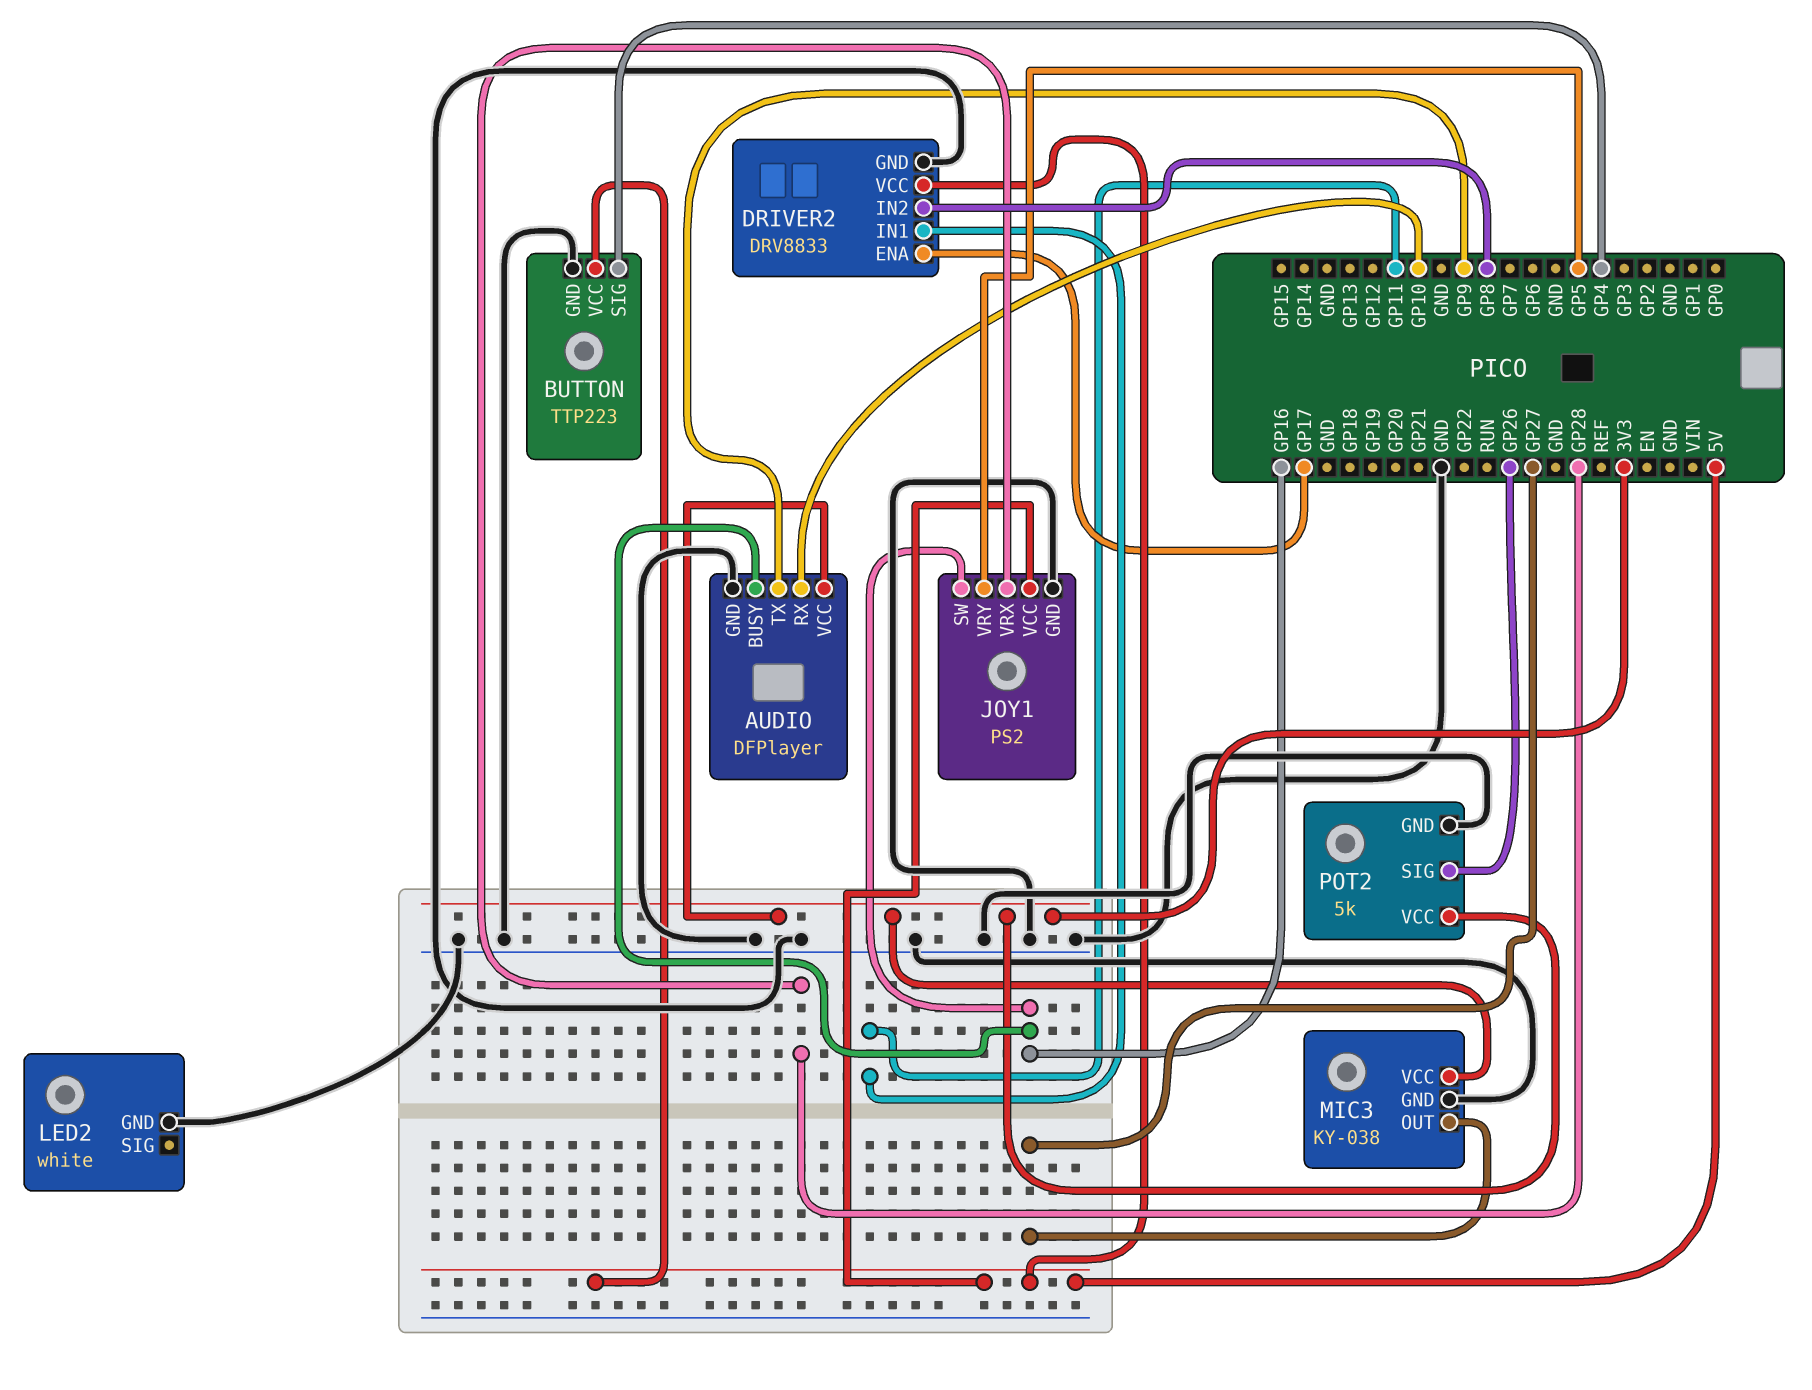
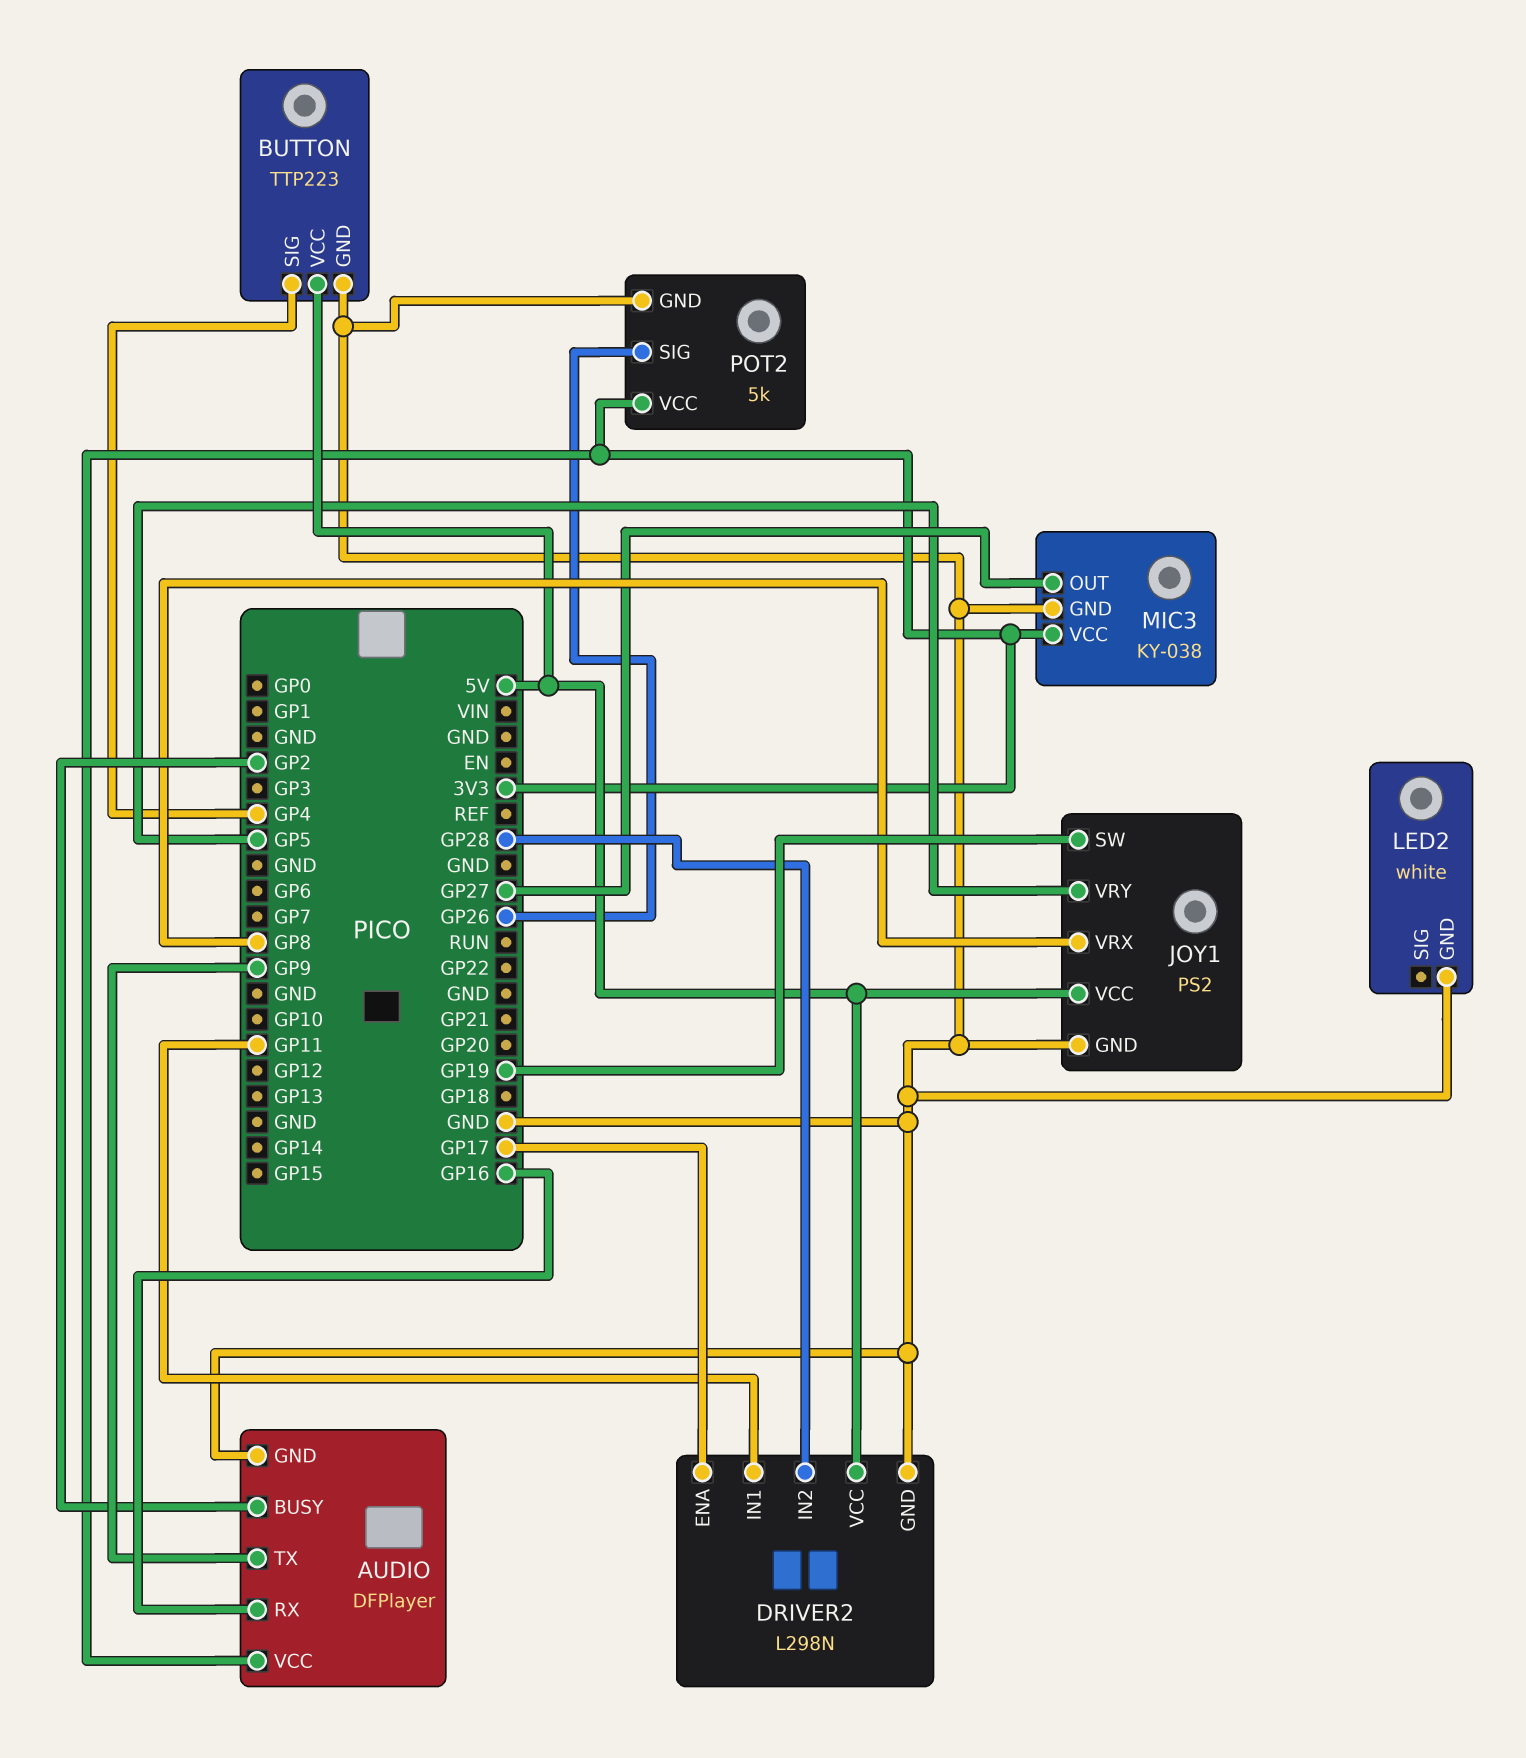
AUDIO pin BUSY: GP16 -> GP2
AUDIO pin RX: GP10 -> GP16
DRIVER2: DRV8833 -> L298N
DRIVER2 pin IN2: GP8 -> GP28
JOY1 pin SW: GP16 -> GP19
JOY1 pin VRX: GP28 -> GP8

